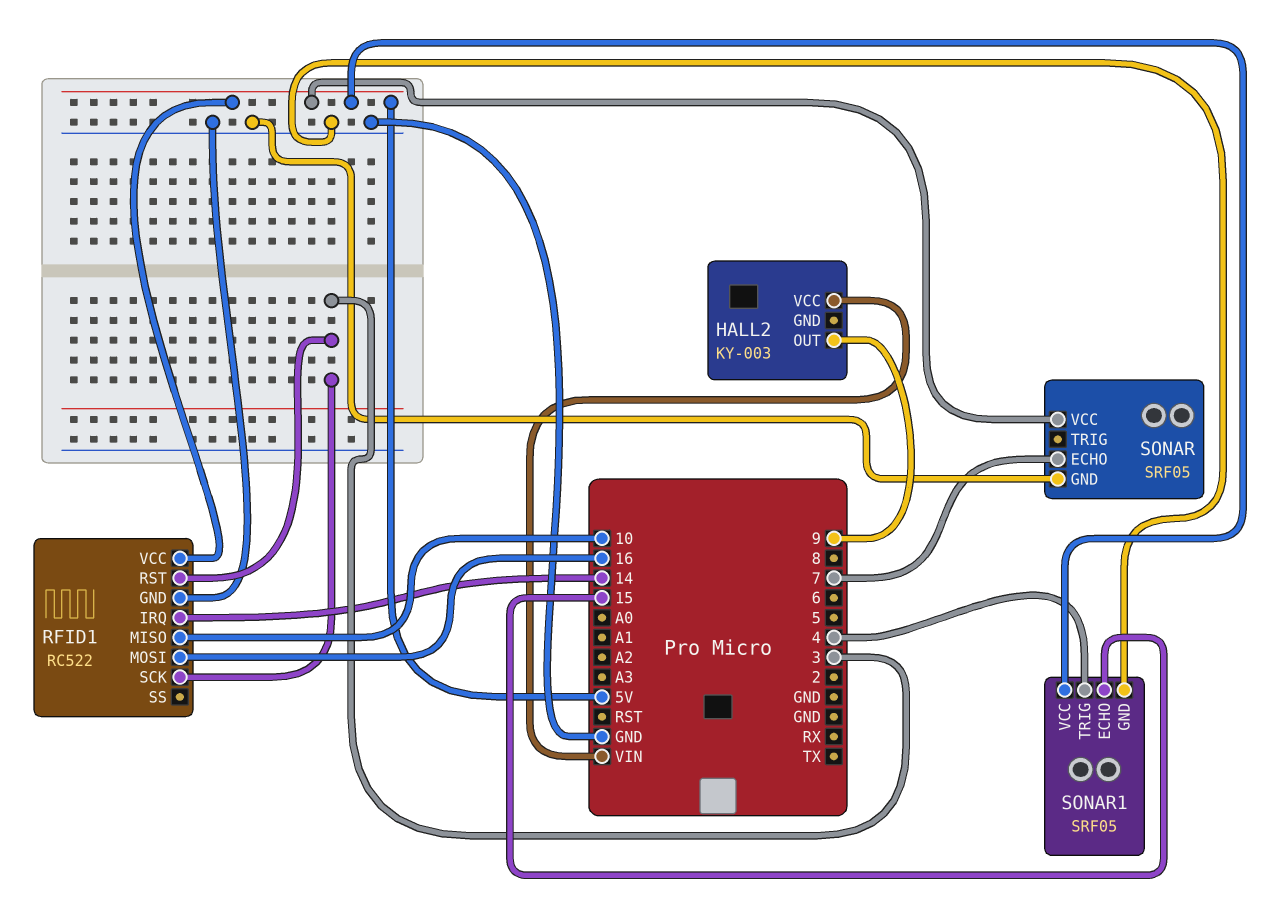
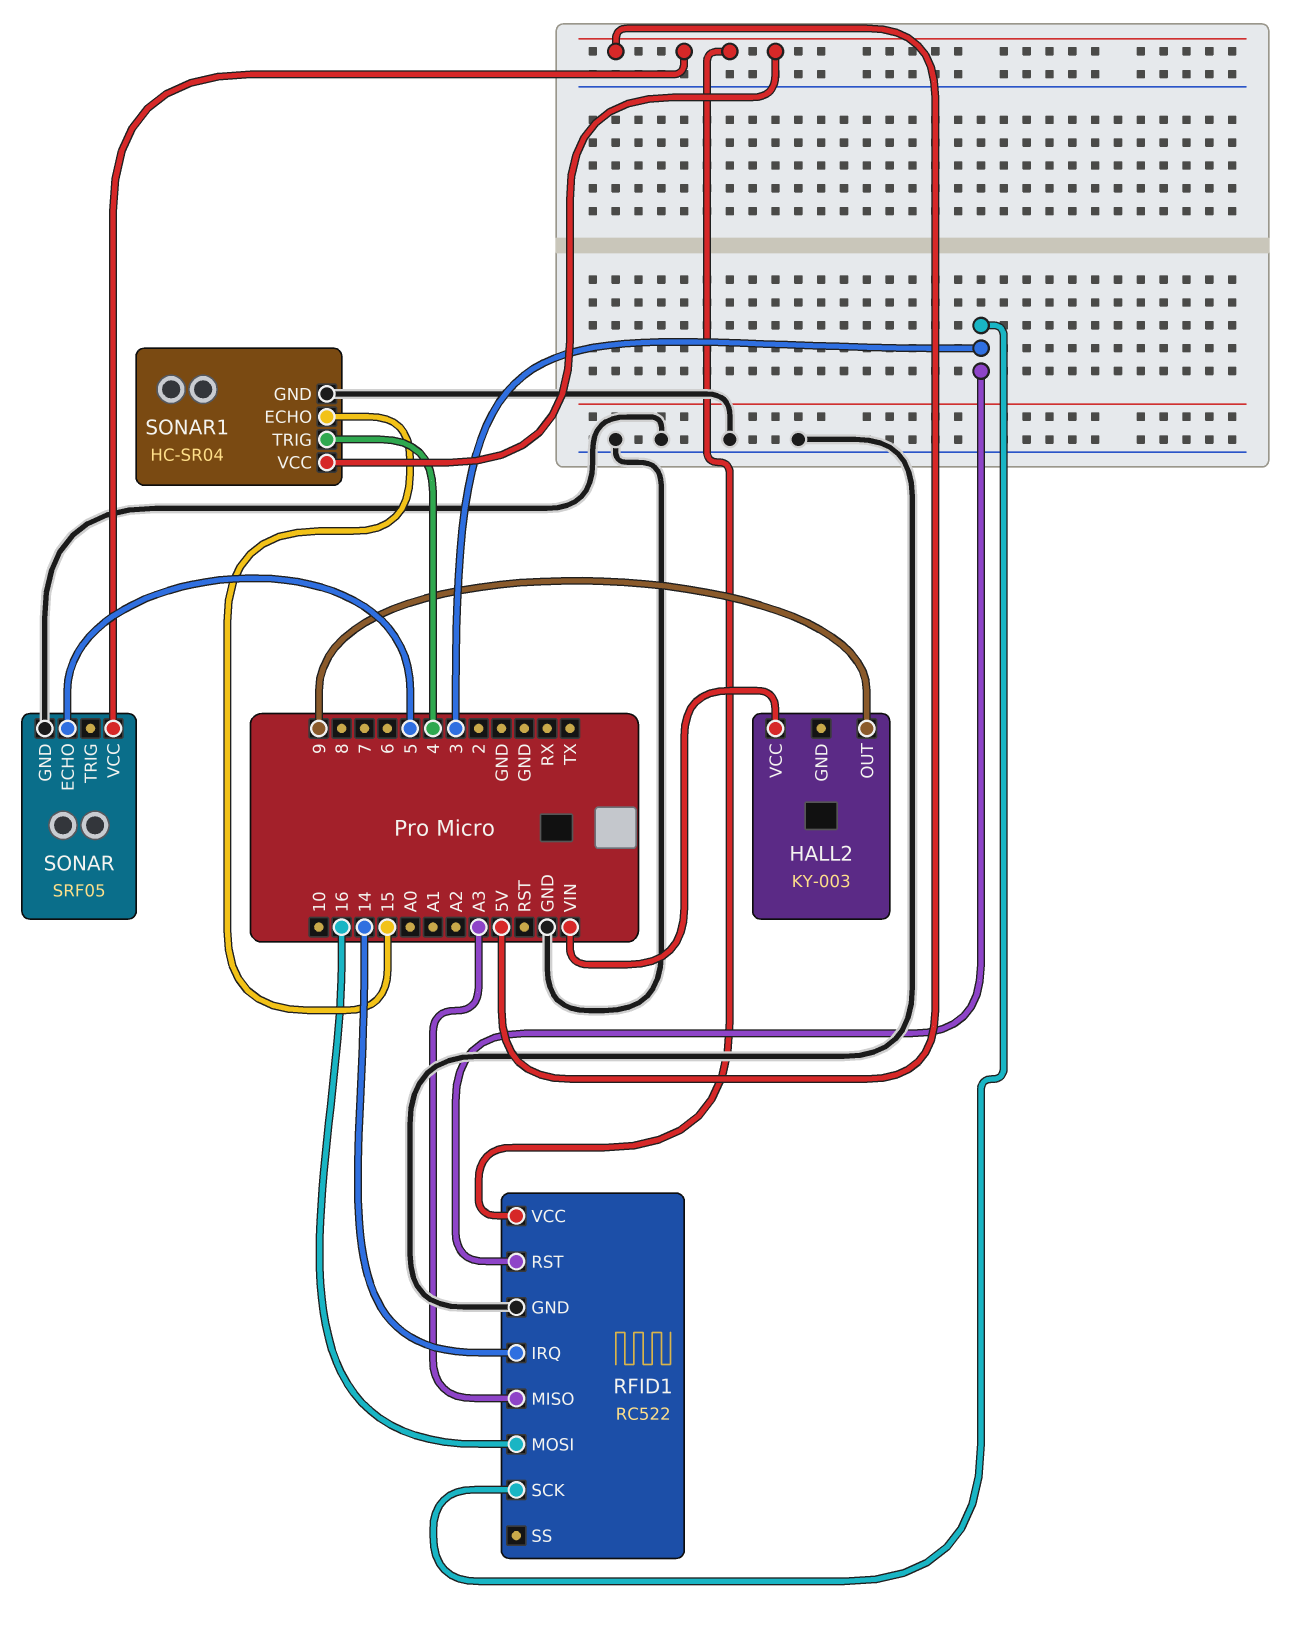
RFID1 pin MISO: 10 -> A3
SONAR pin ECHO: 7 -> 5
SONAR1: SRF05 -> HC-SR04

